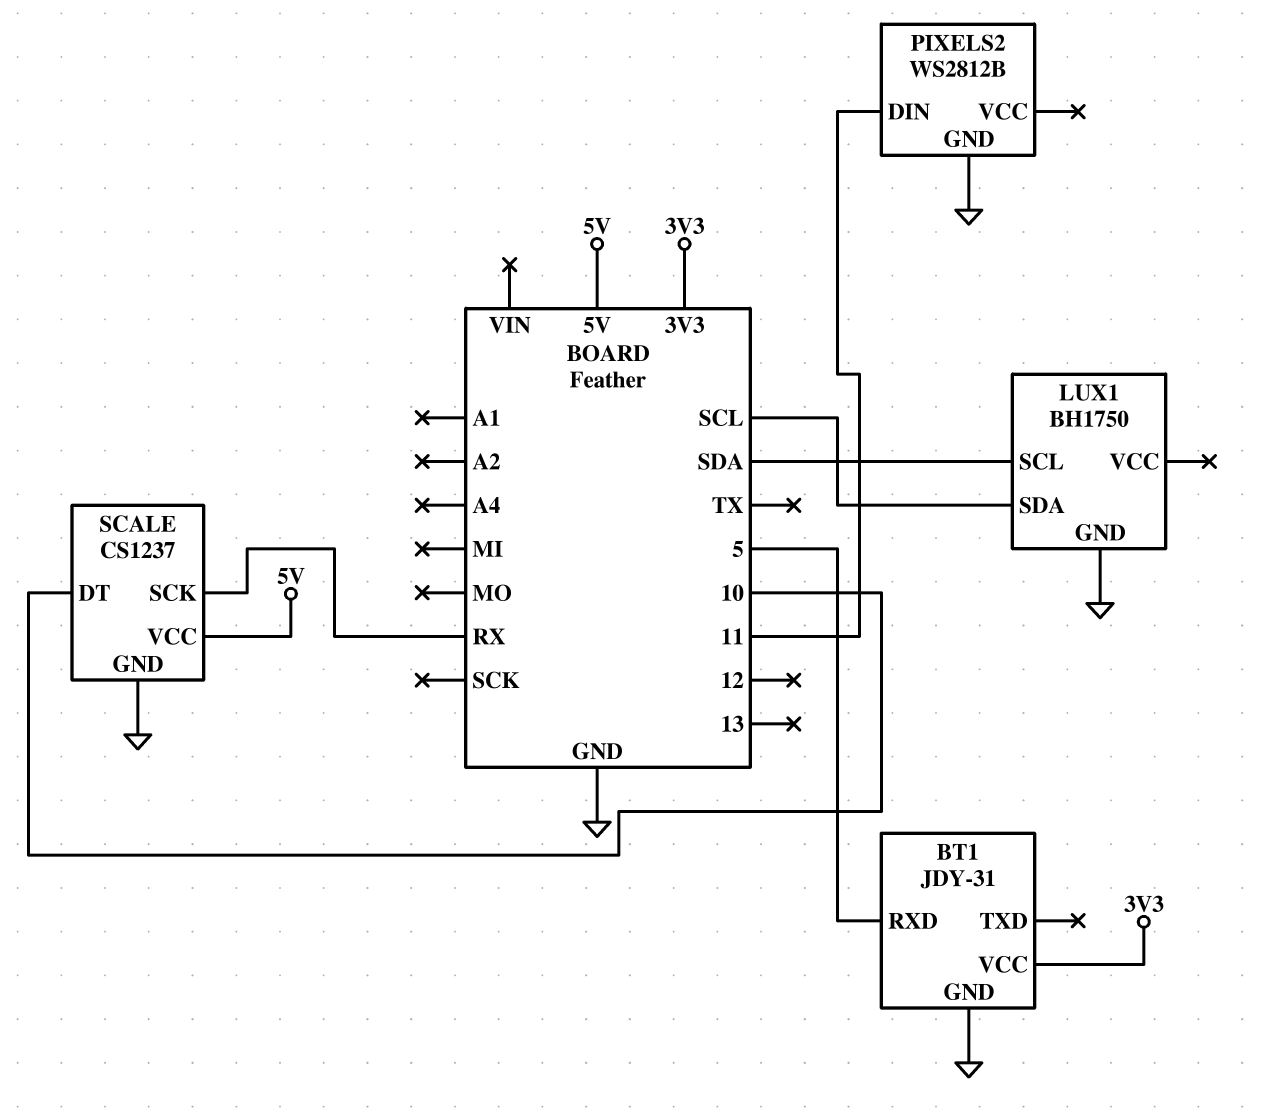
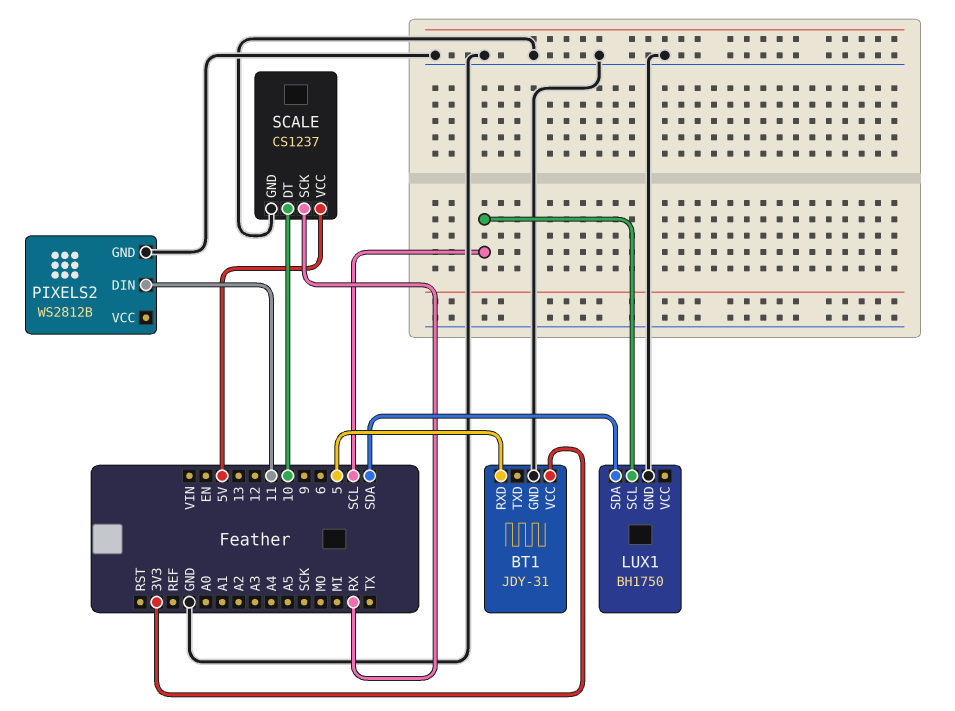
LUX1 pin SCL: SDA -> SCL
LUX1 pin SDA: SCL -> SDA

